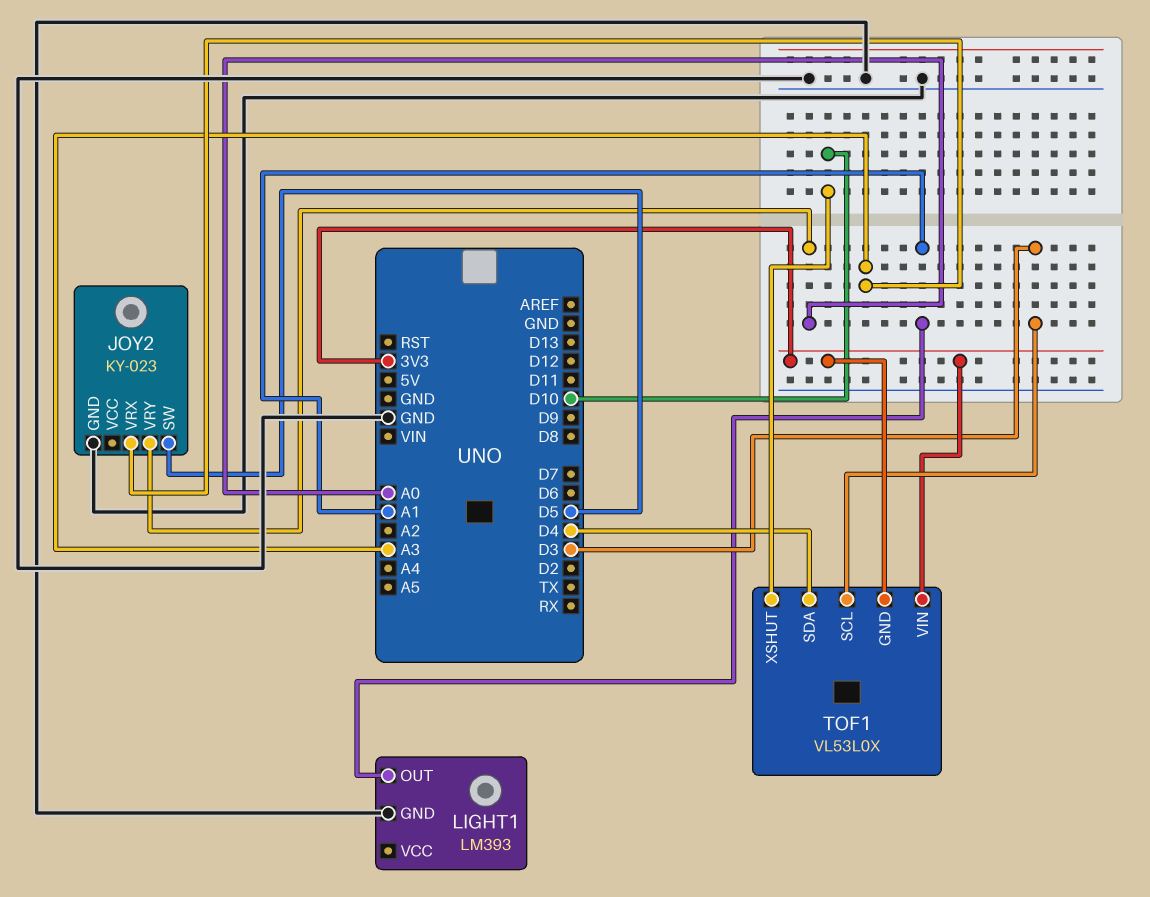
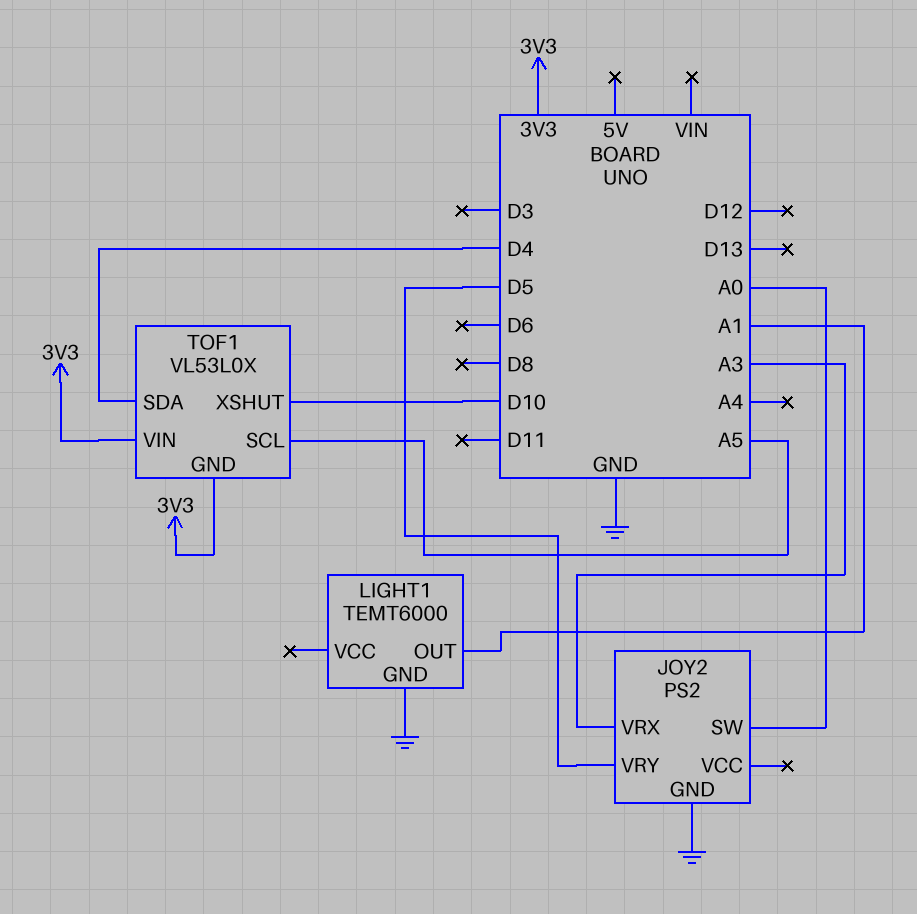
JOY2: KY-023 -> PS2
JOY2 pin SW: D5 -> A0
JOY2 pin VRY: A0 -> D5
LIGHT1: LM393 -> TEMT6000
TOF1 pin SCL: D3 -> A5

